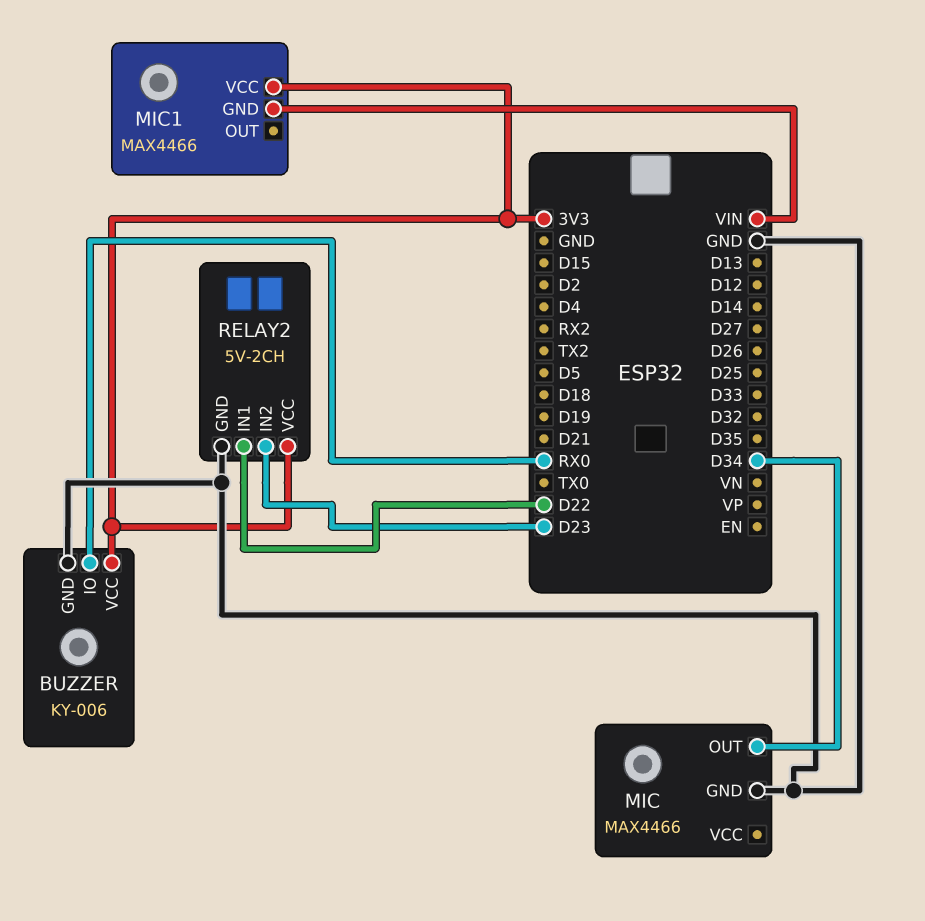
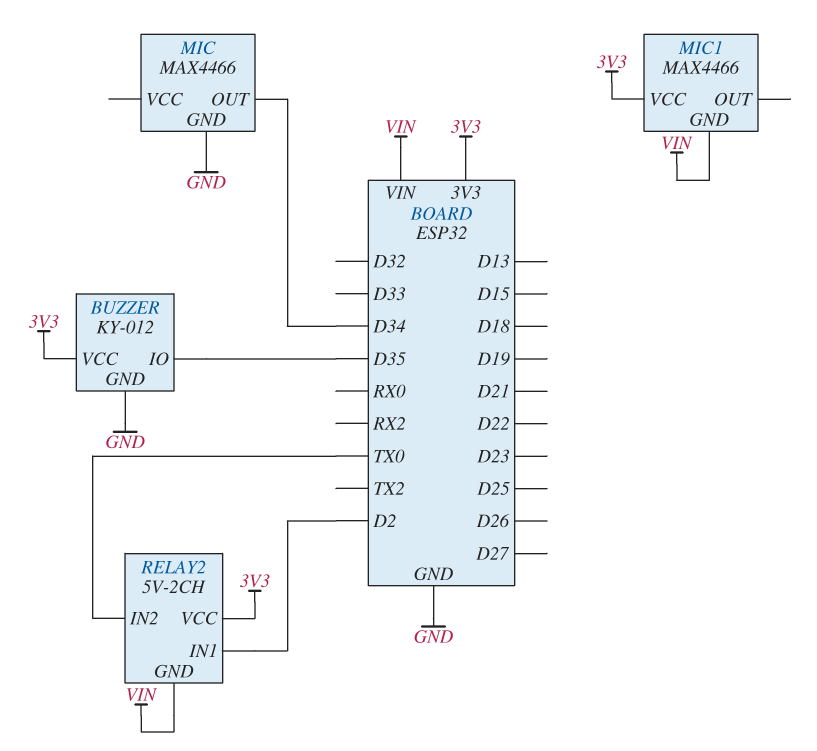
BUZZER: KY-006 -> KY-012
BUZZER pin IO: RX0 -> D35
RELAY2 pin GND: GND -> VIN
RELAY2 pin IN1: D22 -> D2
RELAY2 pin IN2: D23 -> TX0

